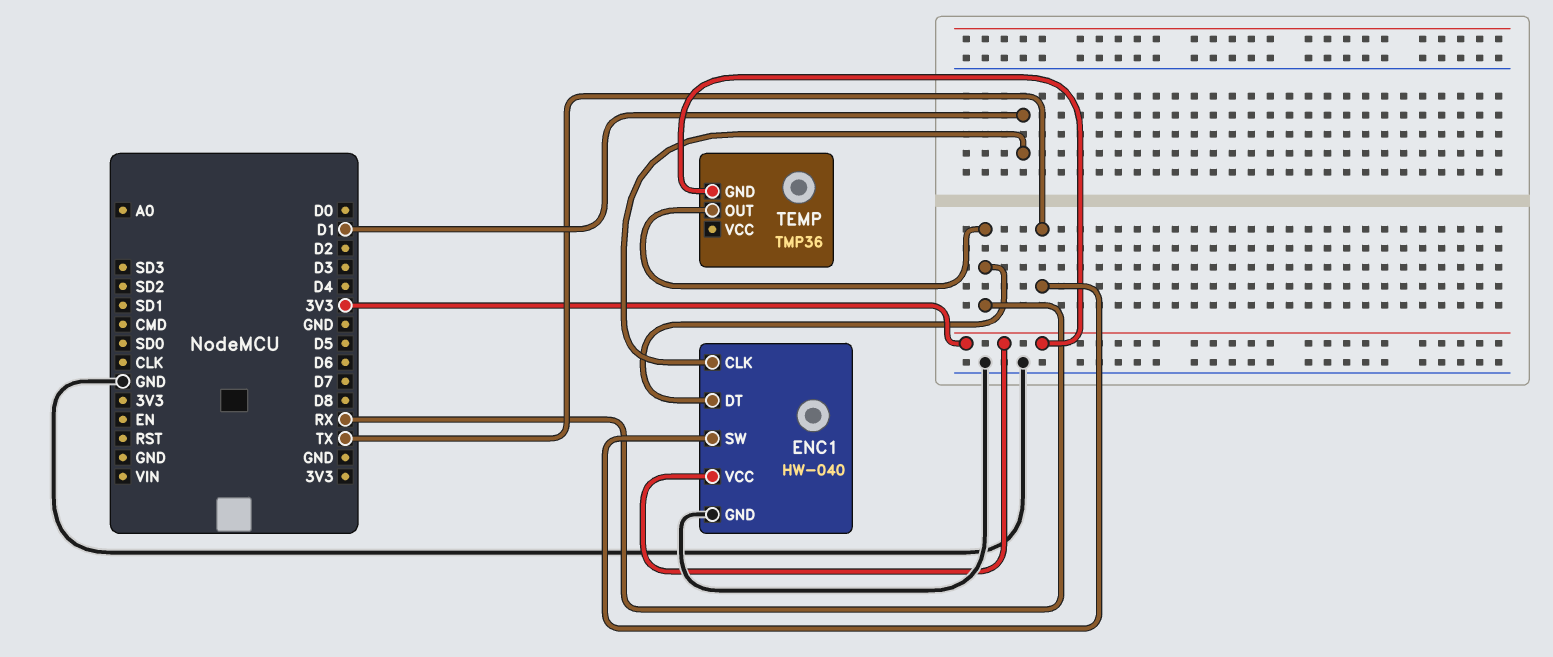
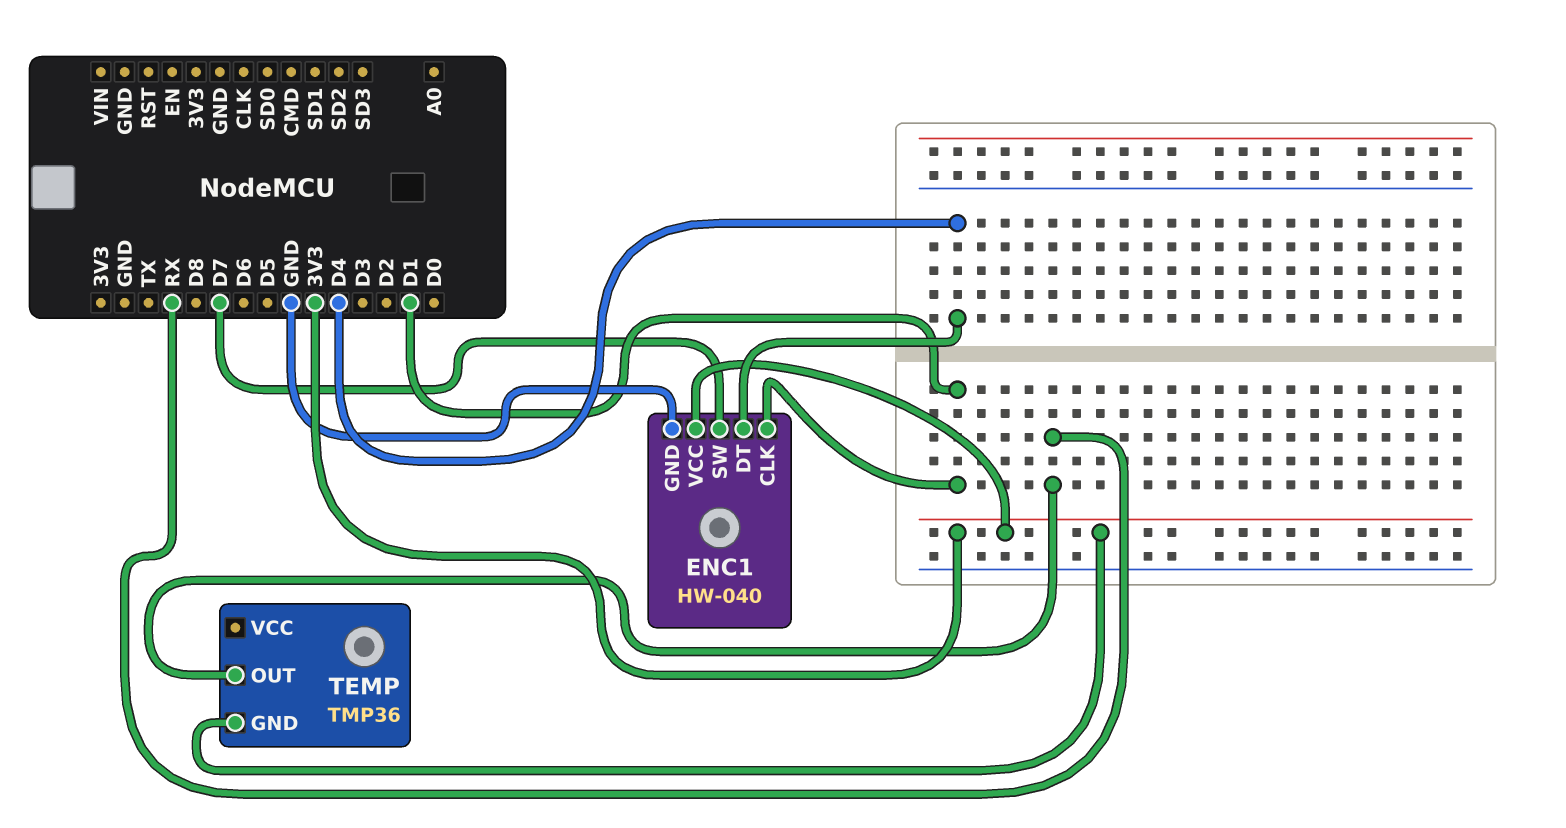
ENC1 pin DT: RX -> D4
ENC1 pin SW: TX -> D7

